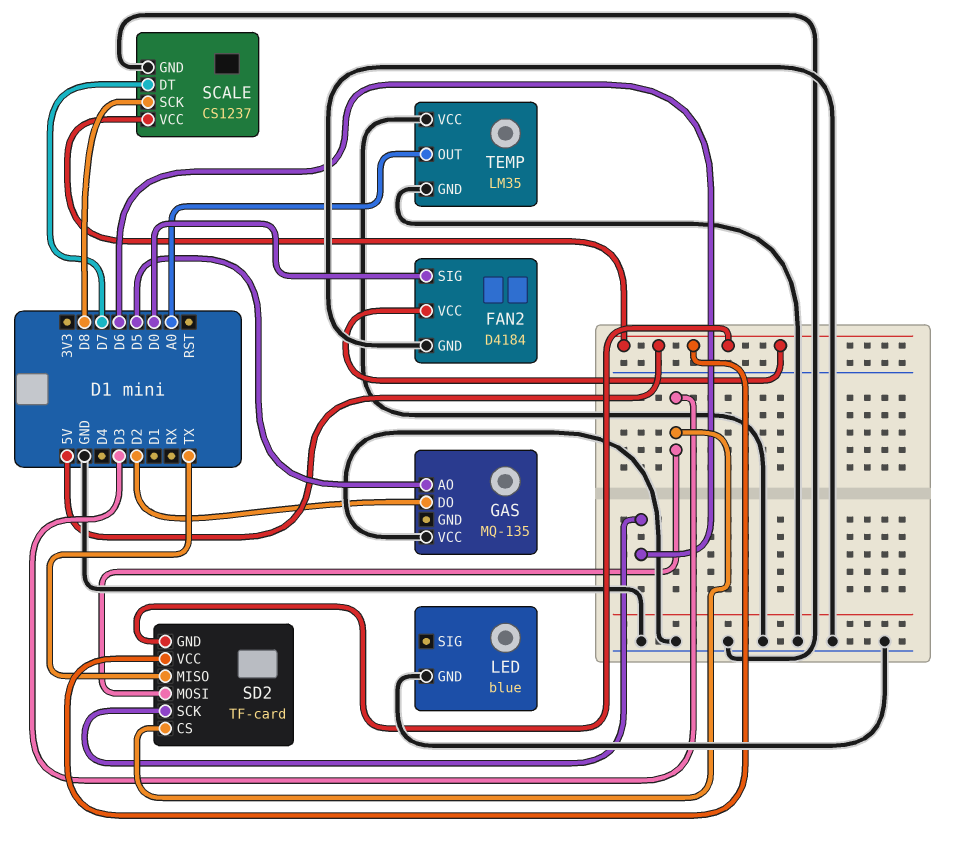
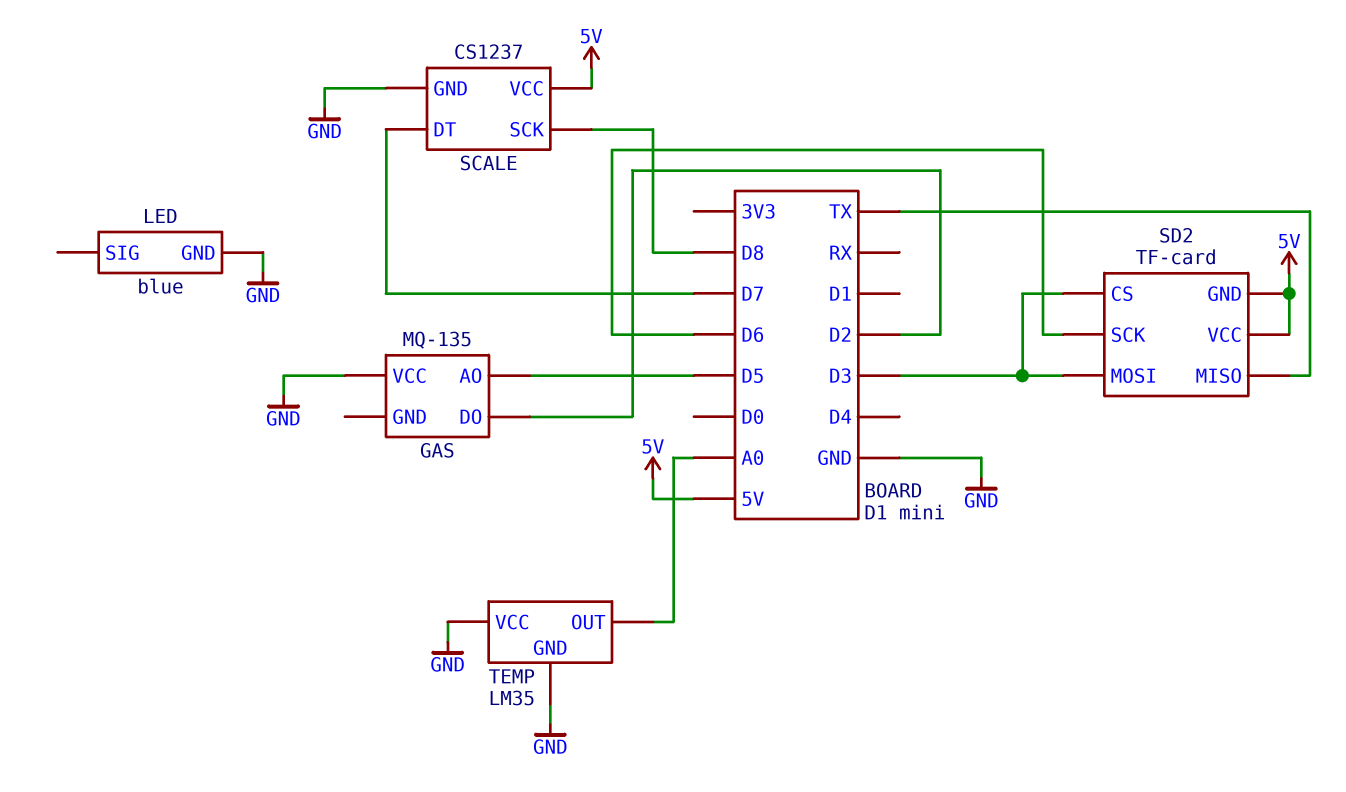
FAN2: D4184 -> none
FAN2 pin GND: GND -> none
FAN2 pin SIG: D0 -> none
FAN2 pin VCC: 5V -> none

